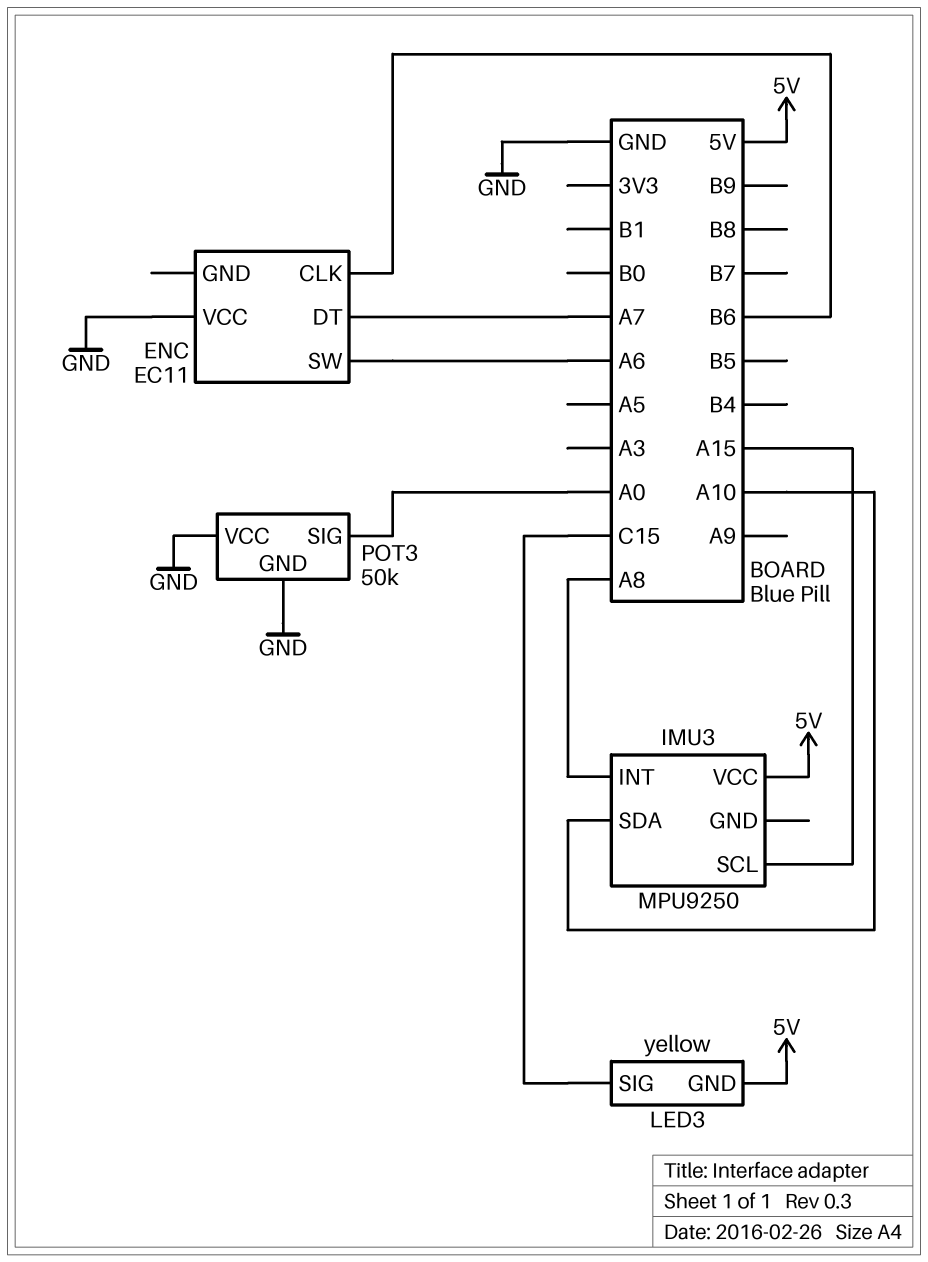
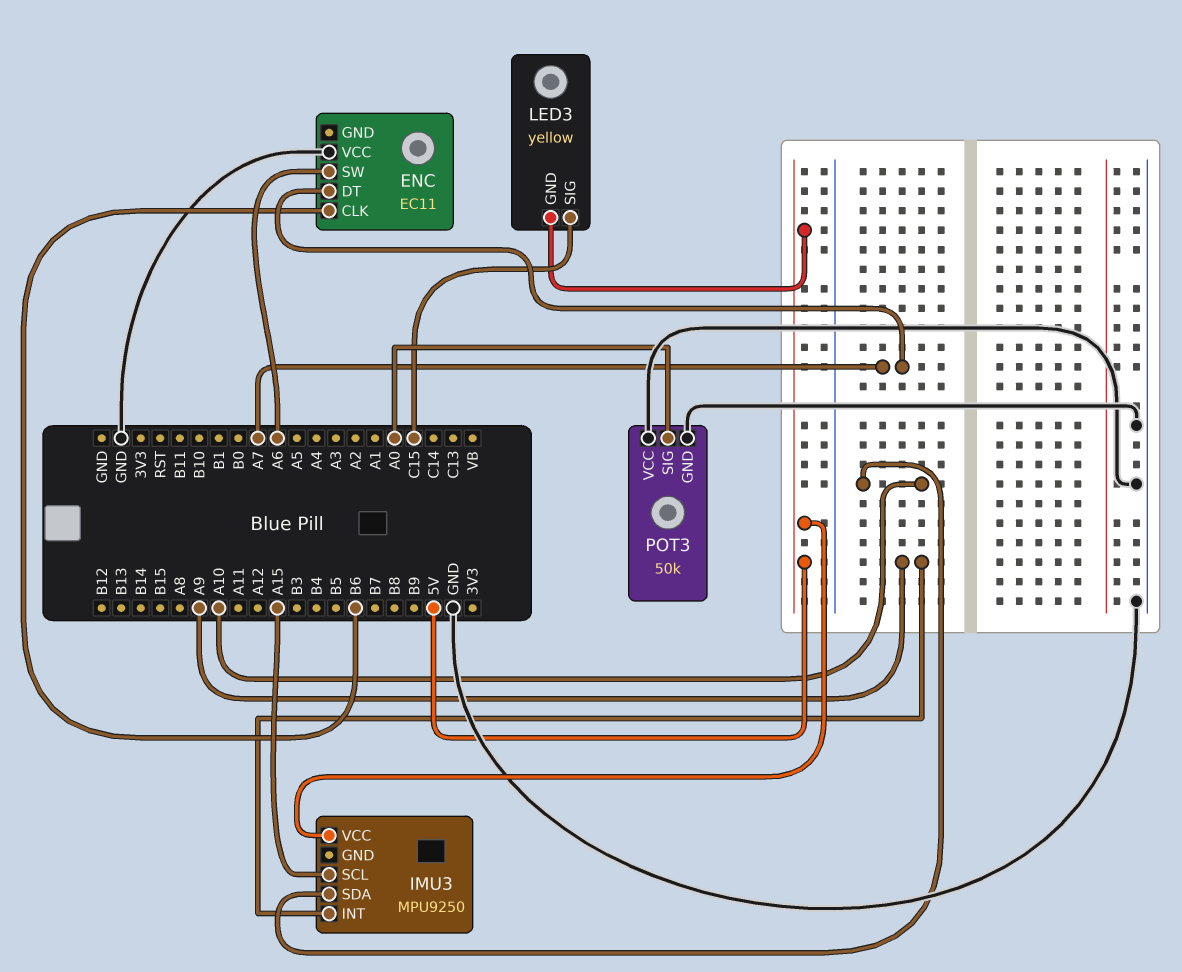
IMU3 pin INT: A8 -> A9

